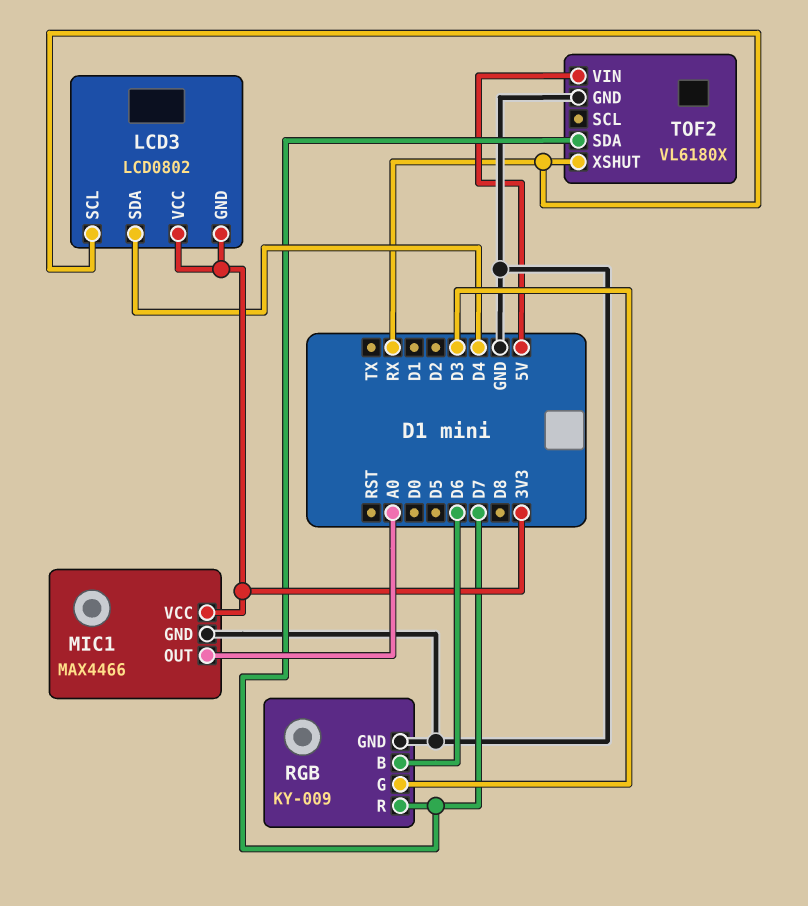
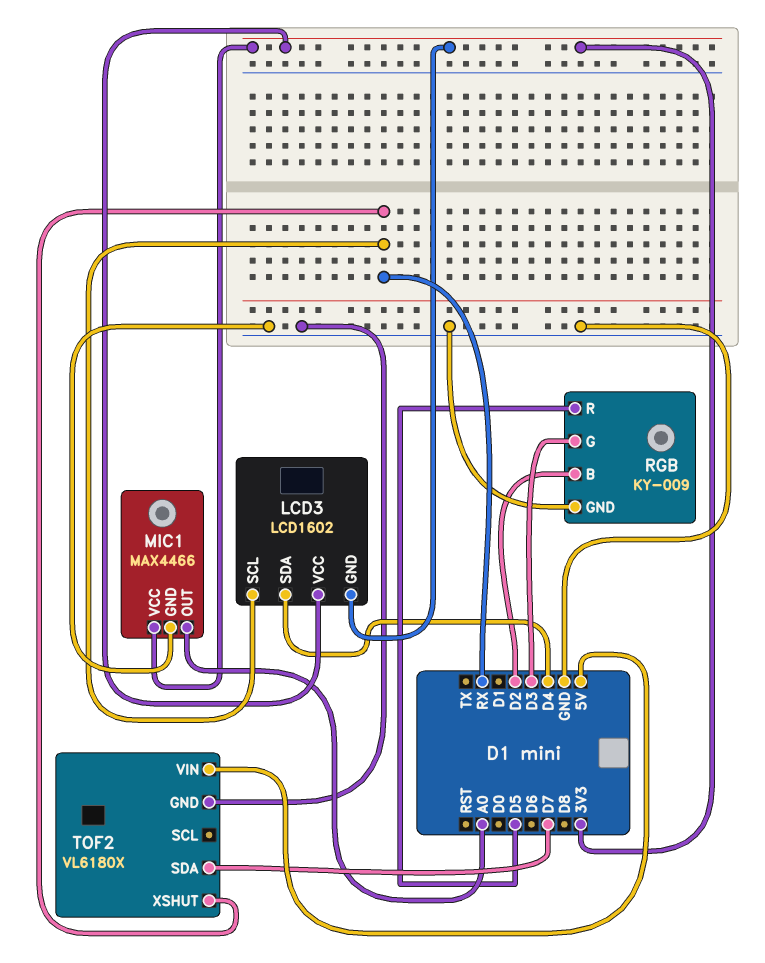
LCD3: LCD0802 -> LCD1602
RGB pin B: D6 -> D2
RGB pin R: D7 -> D5

